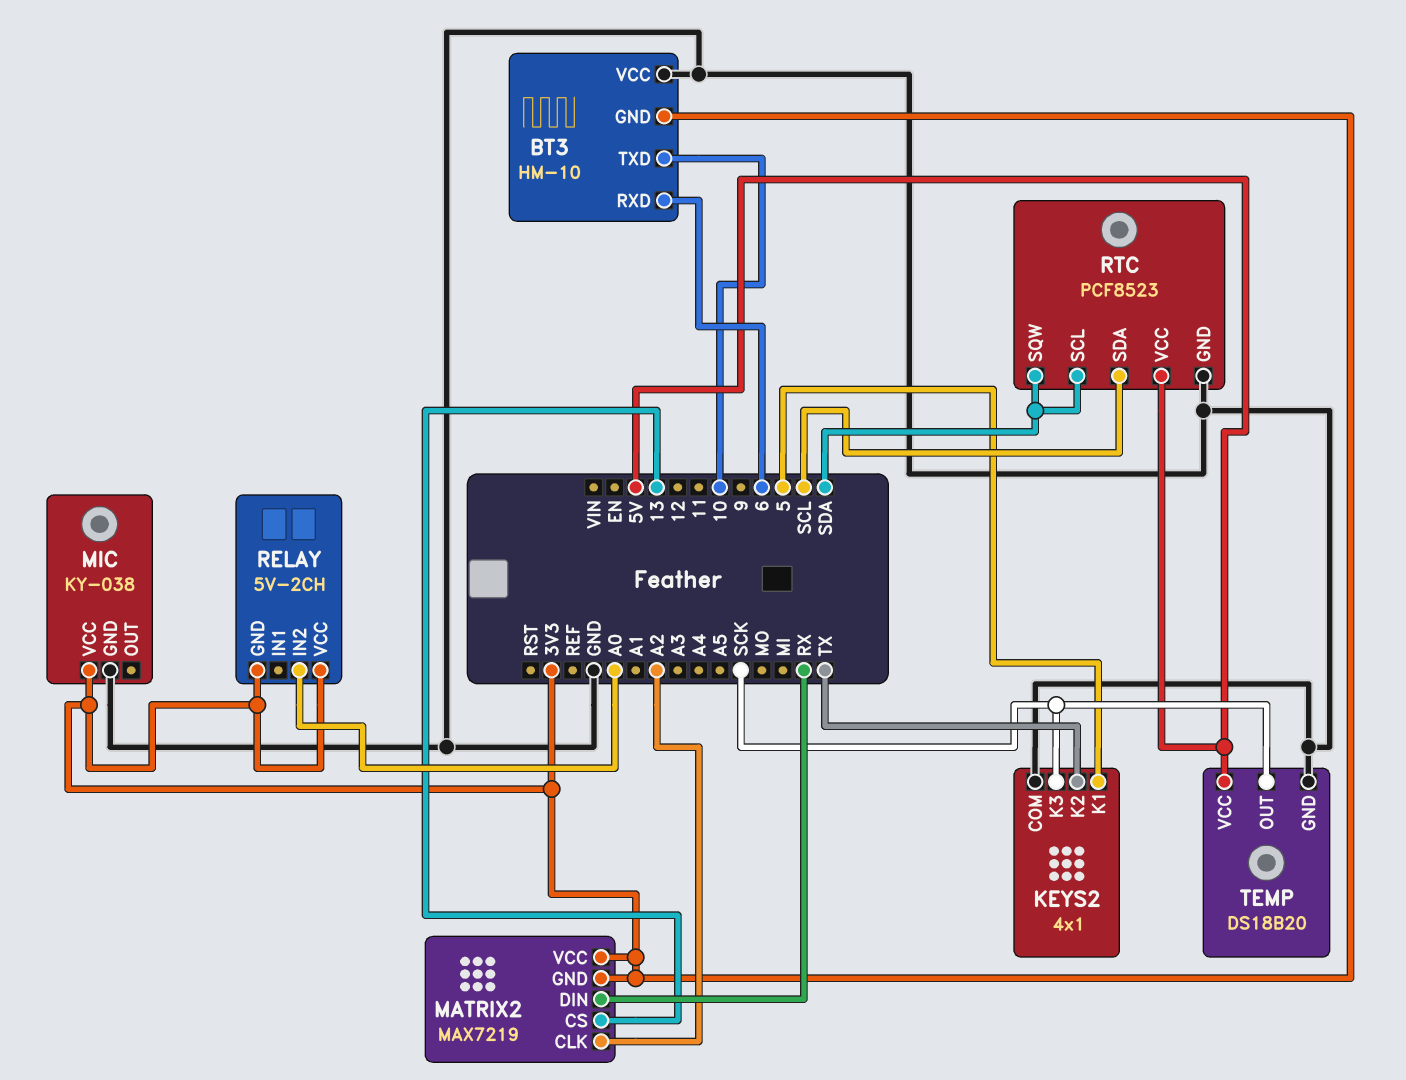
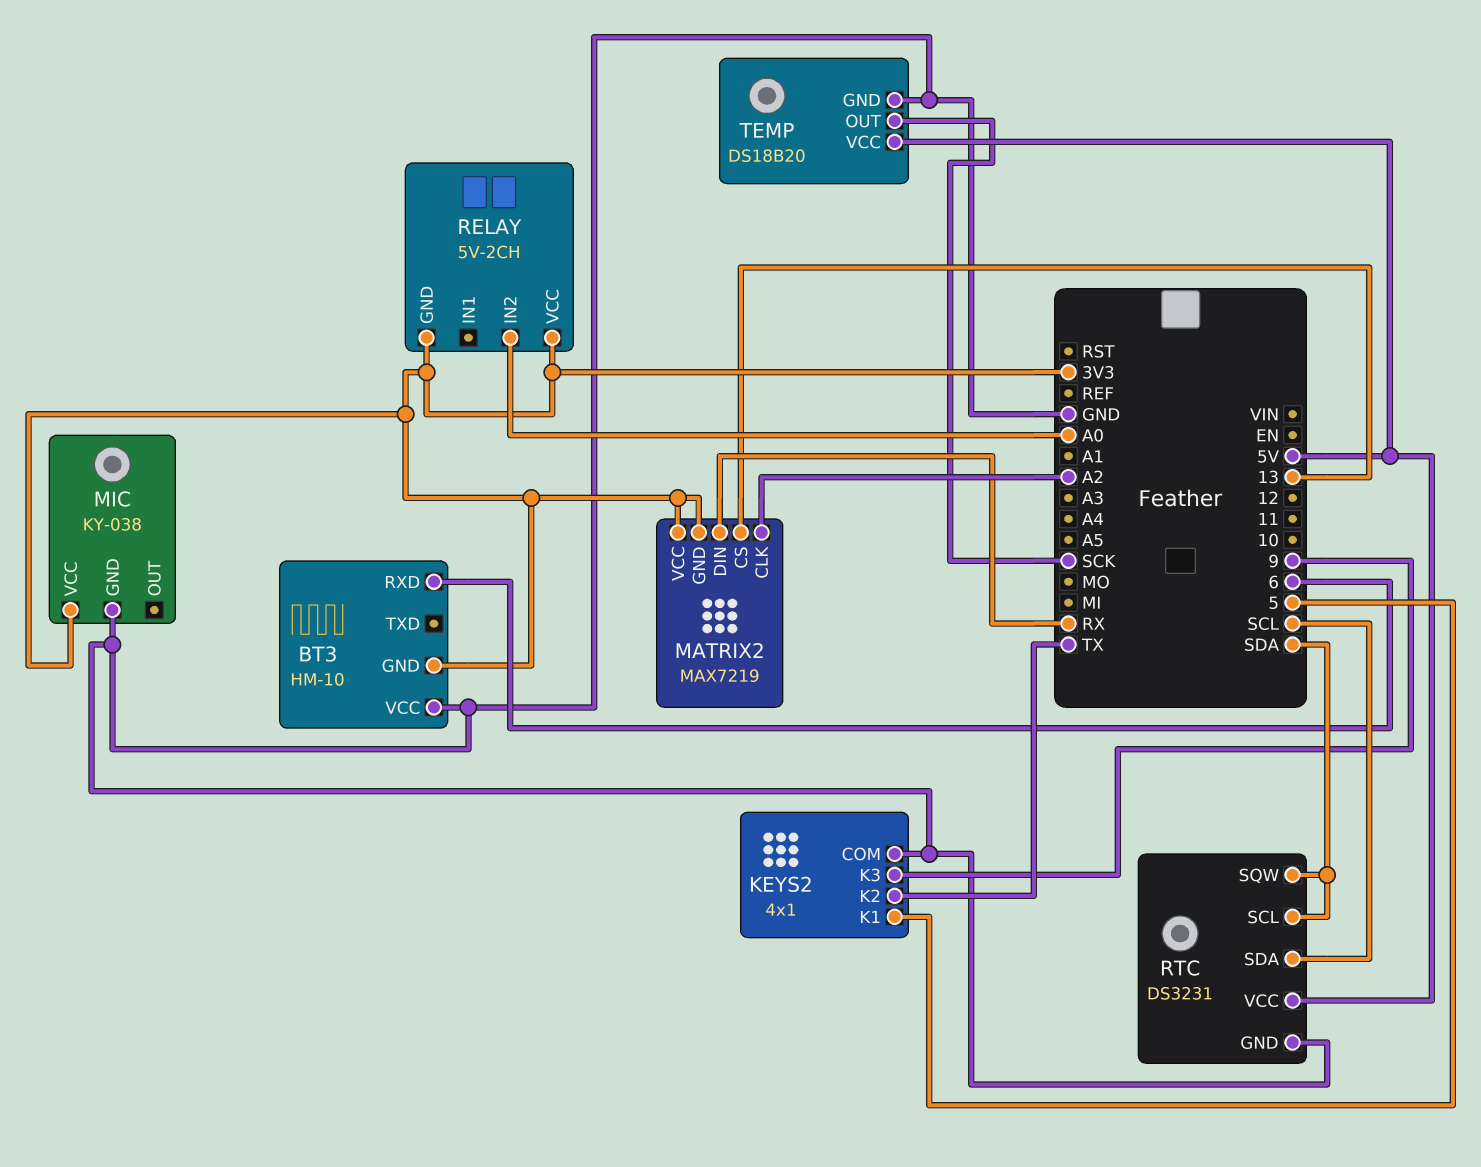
BT3 pin TXD: 10 -> none
KEYS2 pin K3: SCK -> 9
RTC: PCF8523 -> DS3231

